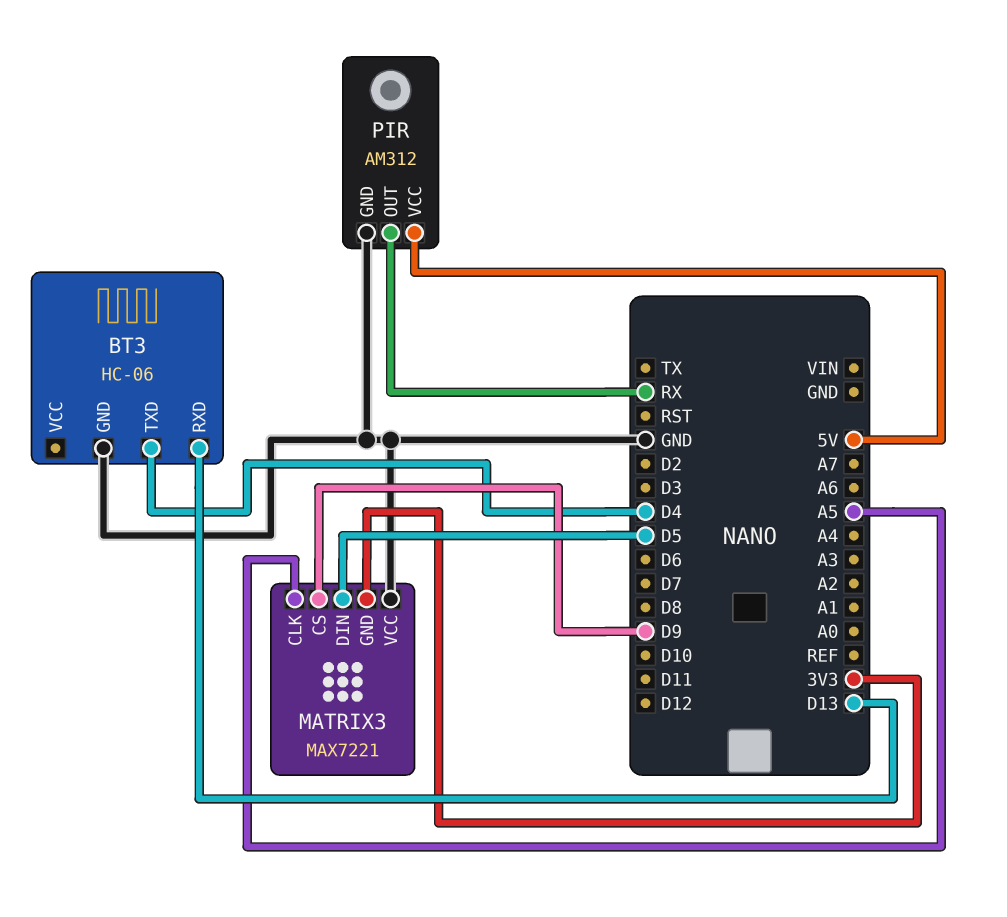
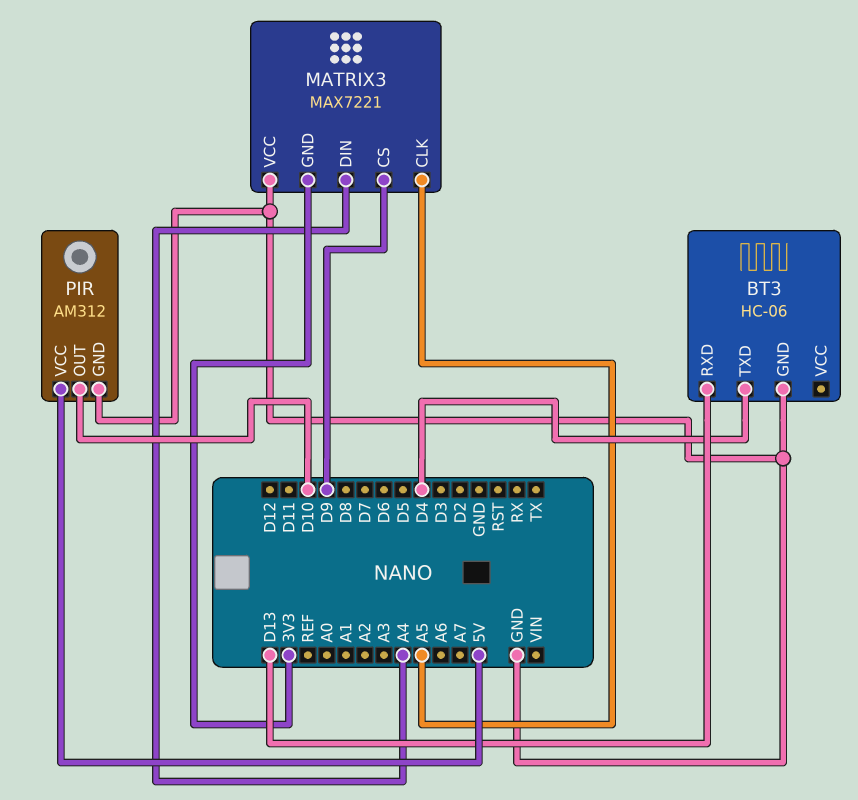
MATRIX3 pin DIN: D5 -> A4
PIR pin OUT: RX -> D10

